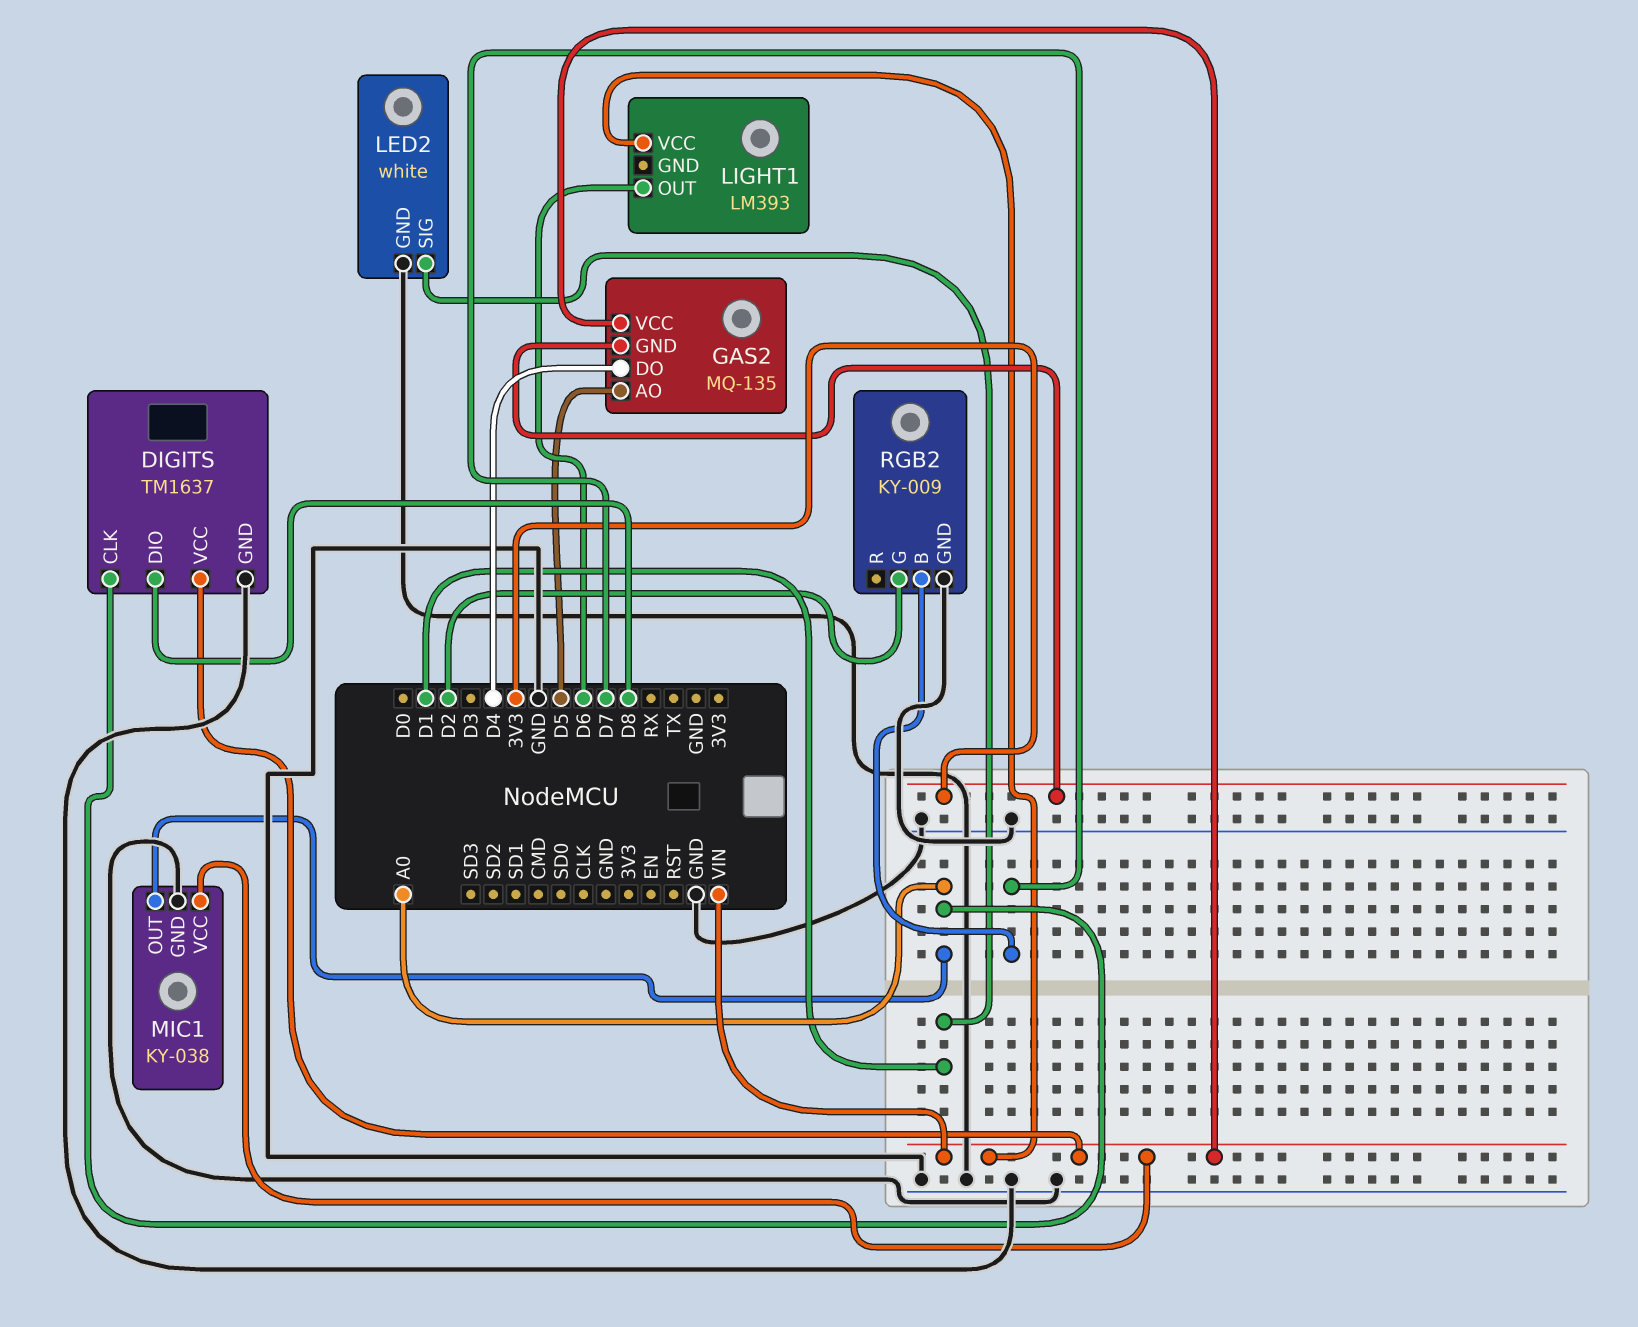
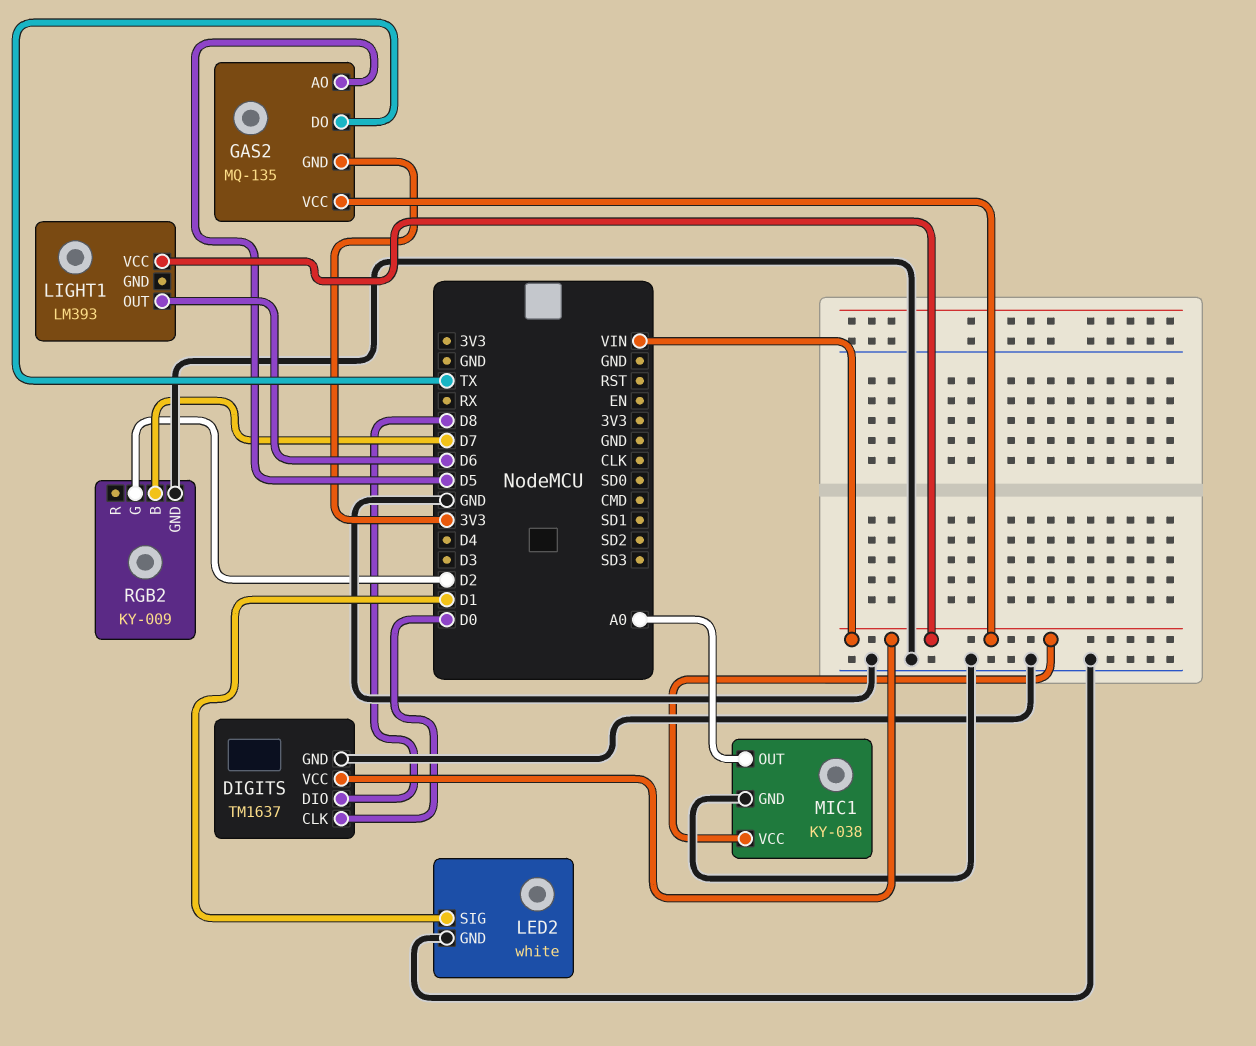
DIGITS pin CLK: A0 -> D0
GAS2 pin DO: D4 -> TX

